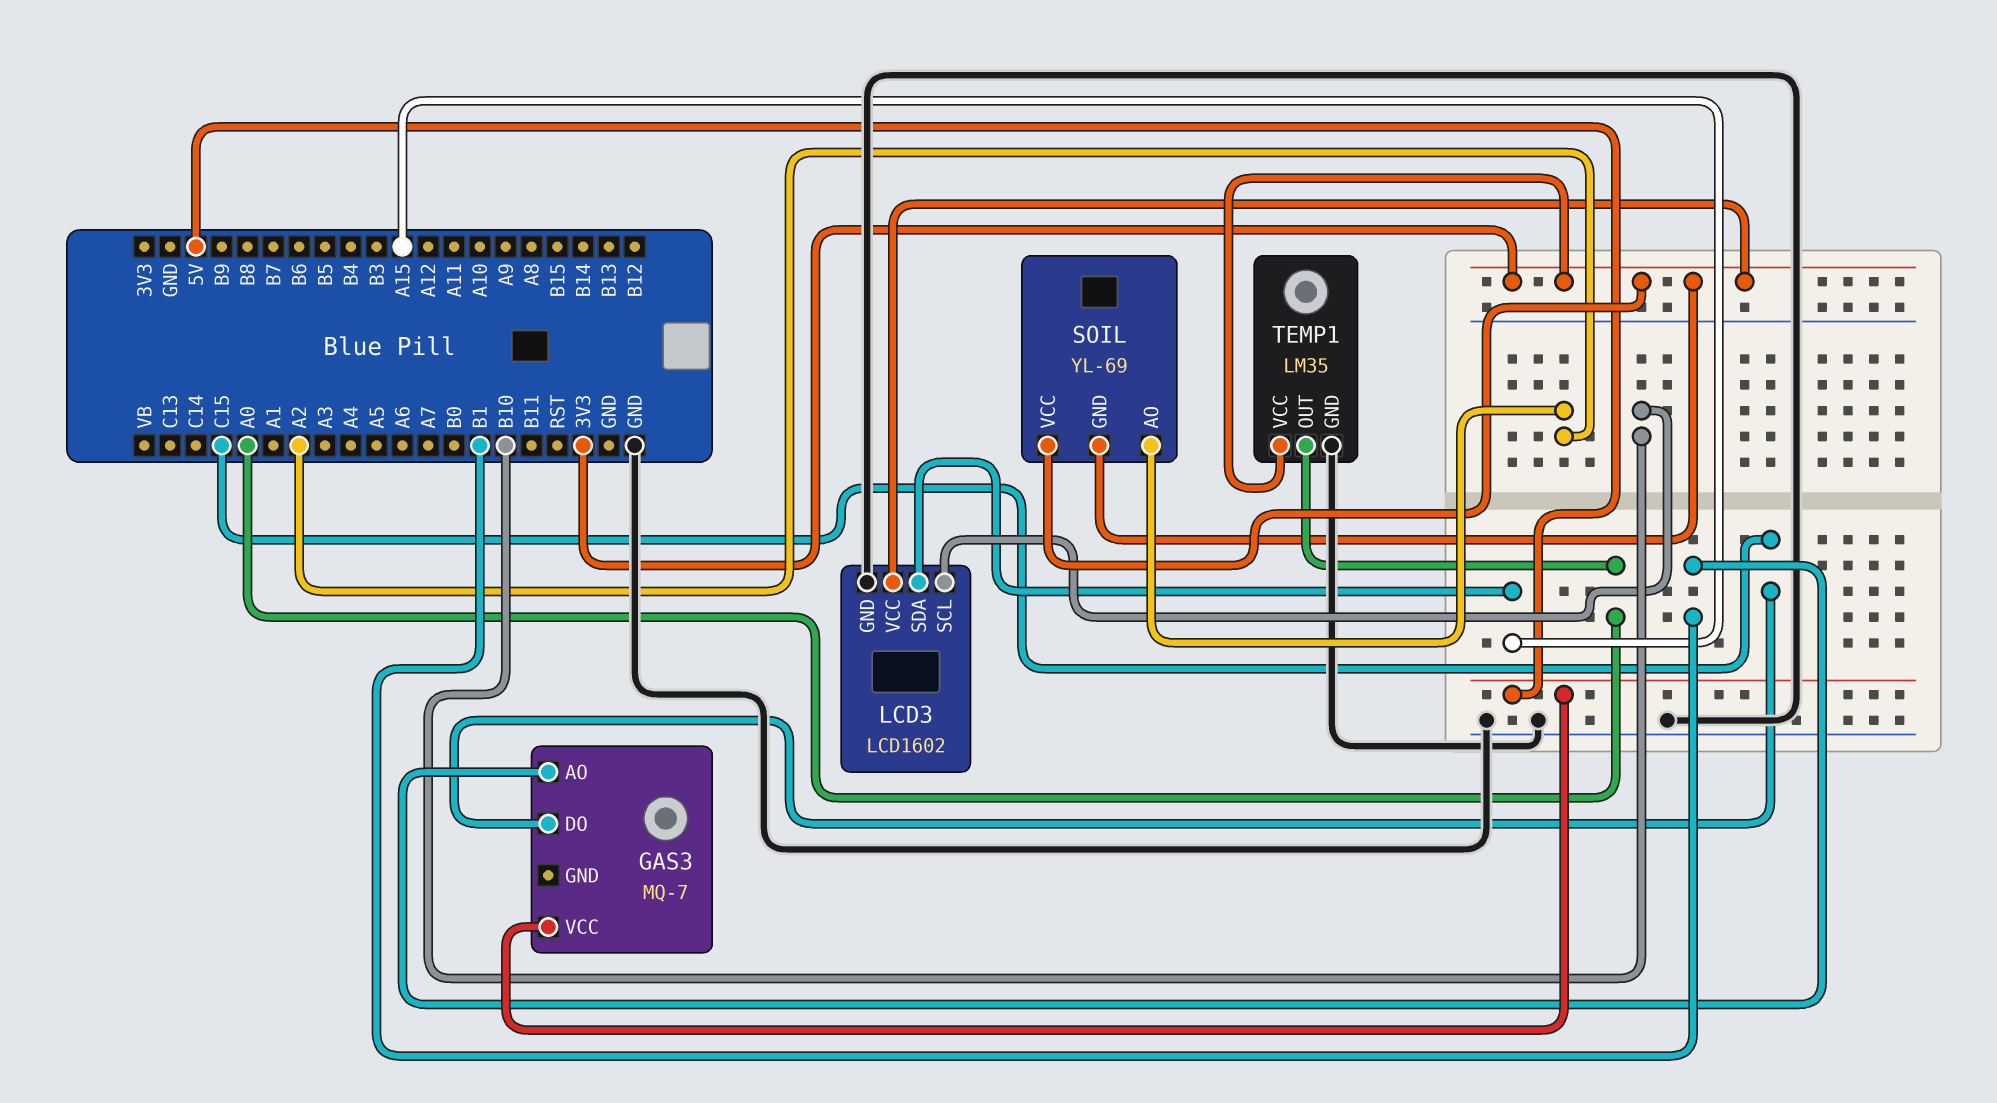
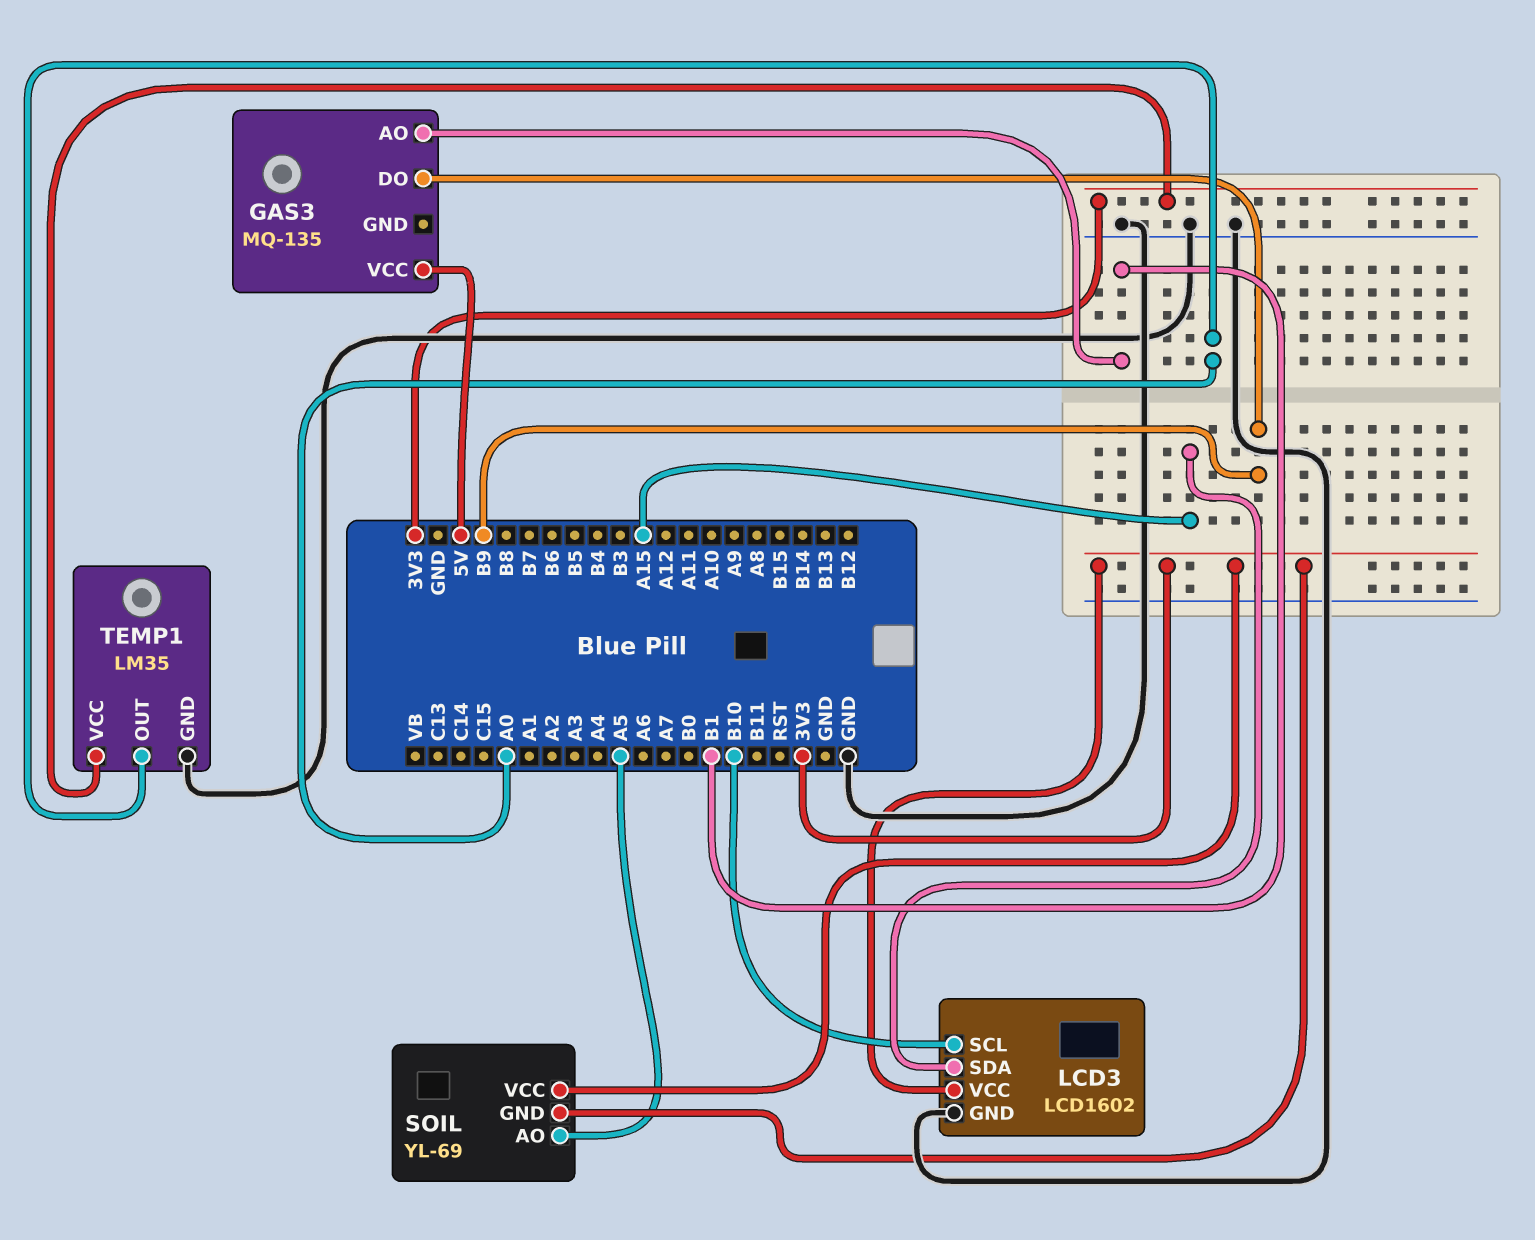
GAS3: MQ-7 -> MQ-135
GAS3 pin DO: C15 -> B9
SOIL pin AO: A2 -> A5

